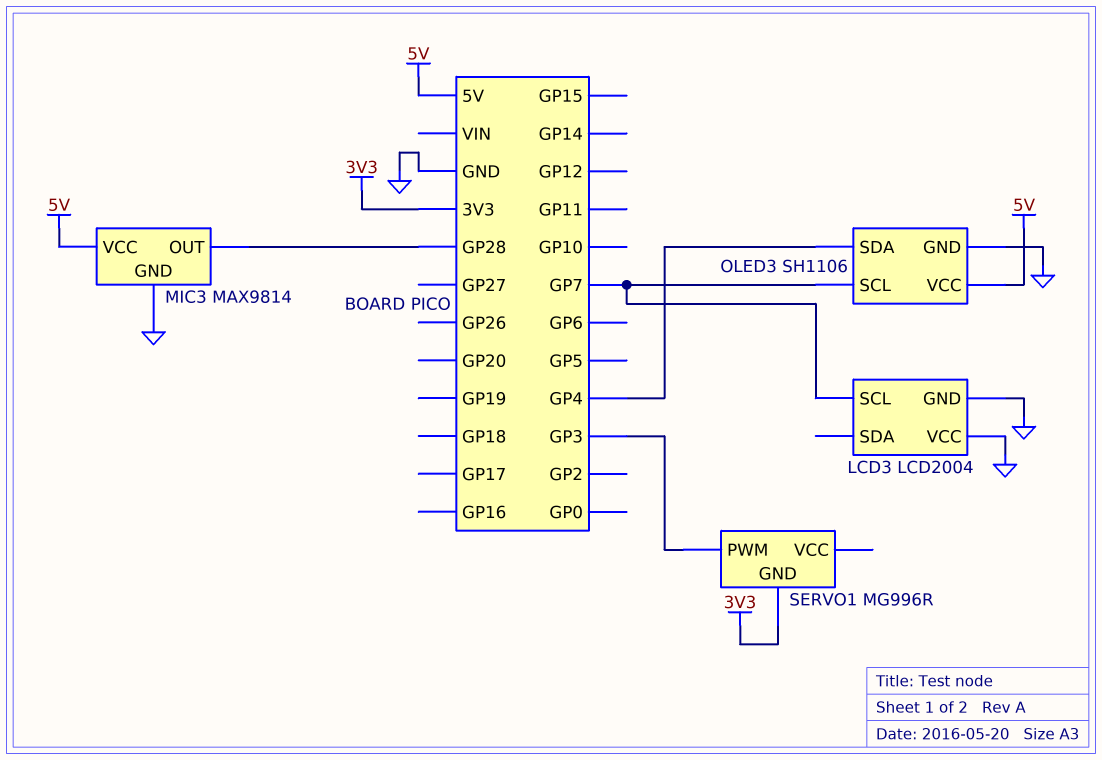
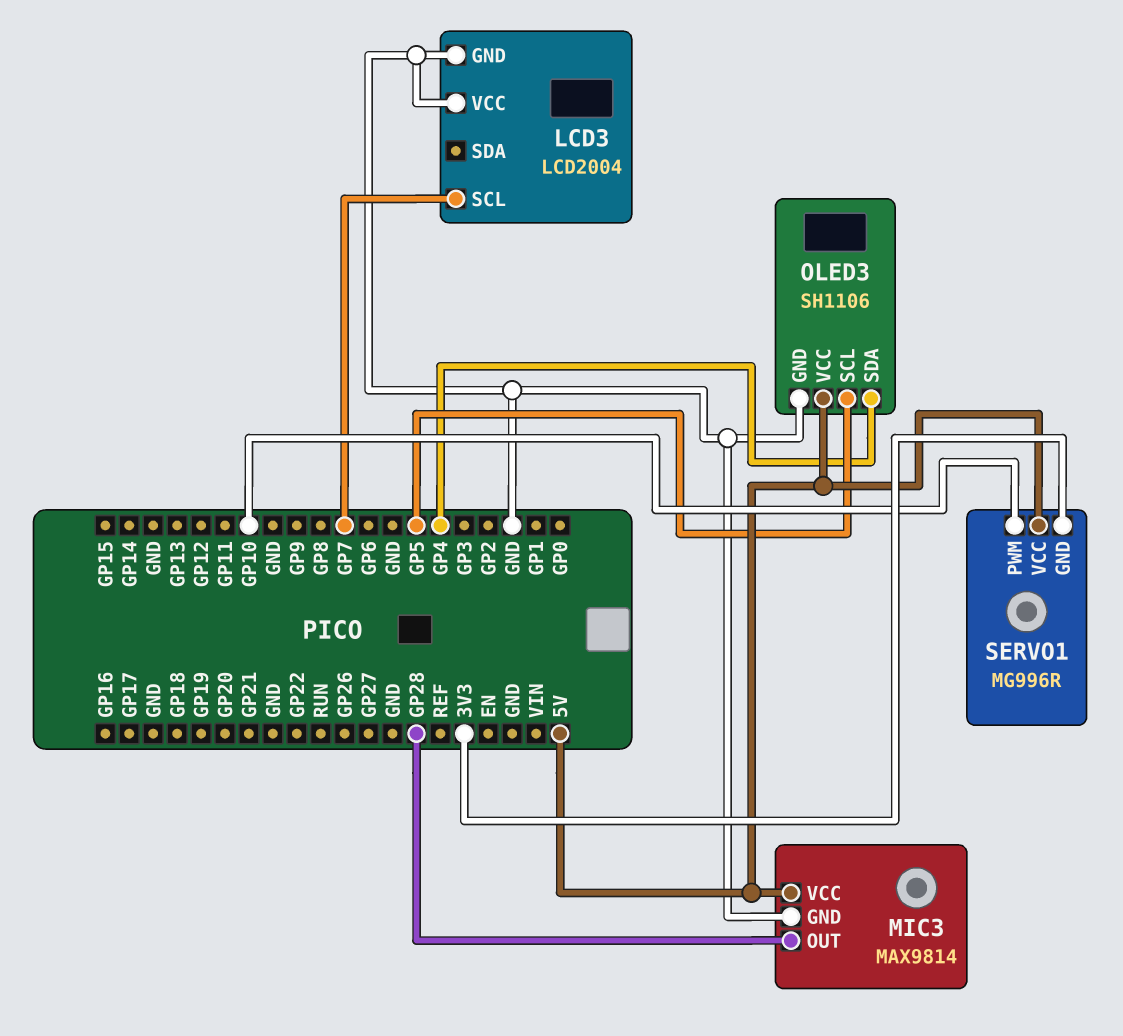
OLED3 pin SCL: GP7 -> GP5
SERVO1 pin PWM: GP3 -> GP10
SERVO1 pin VCC: none -> 5V

